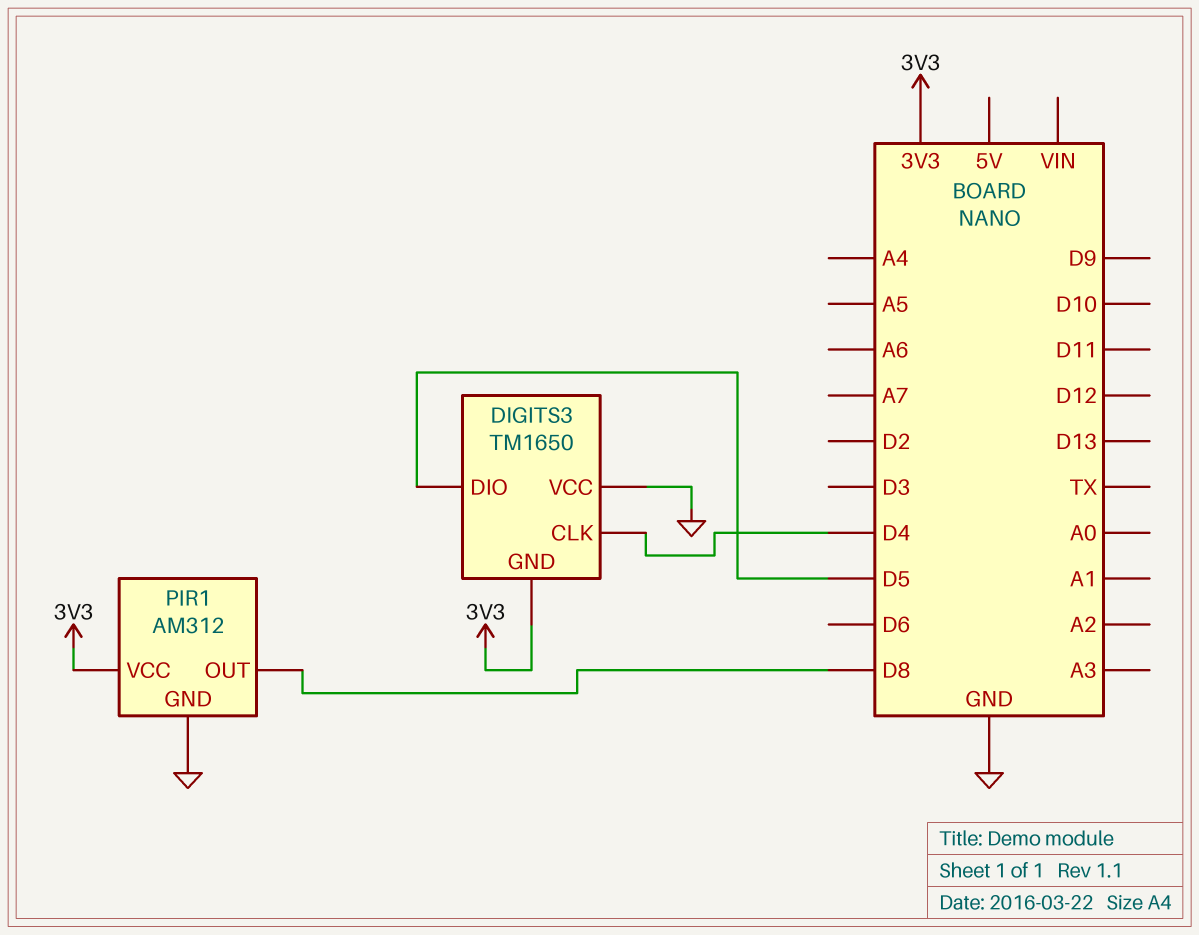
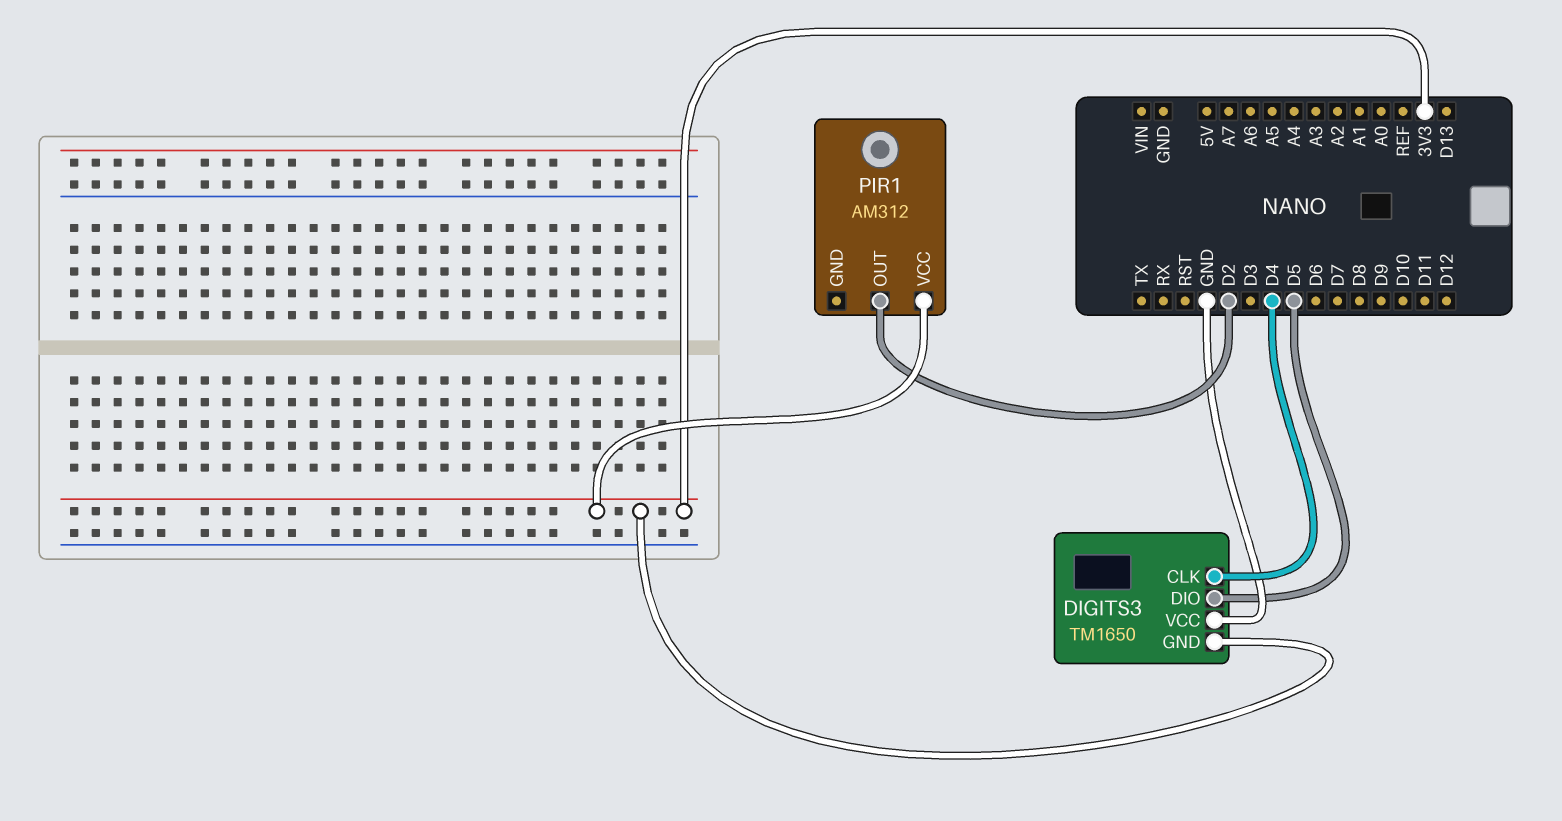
PIR1 pin GND: GND -> none
PIR1 pin OUT: D8 -> D2

